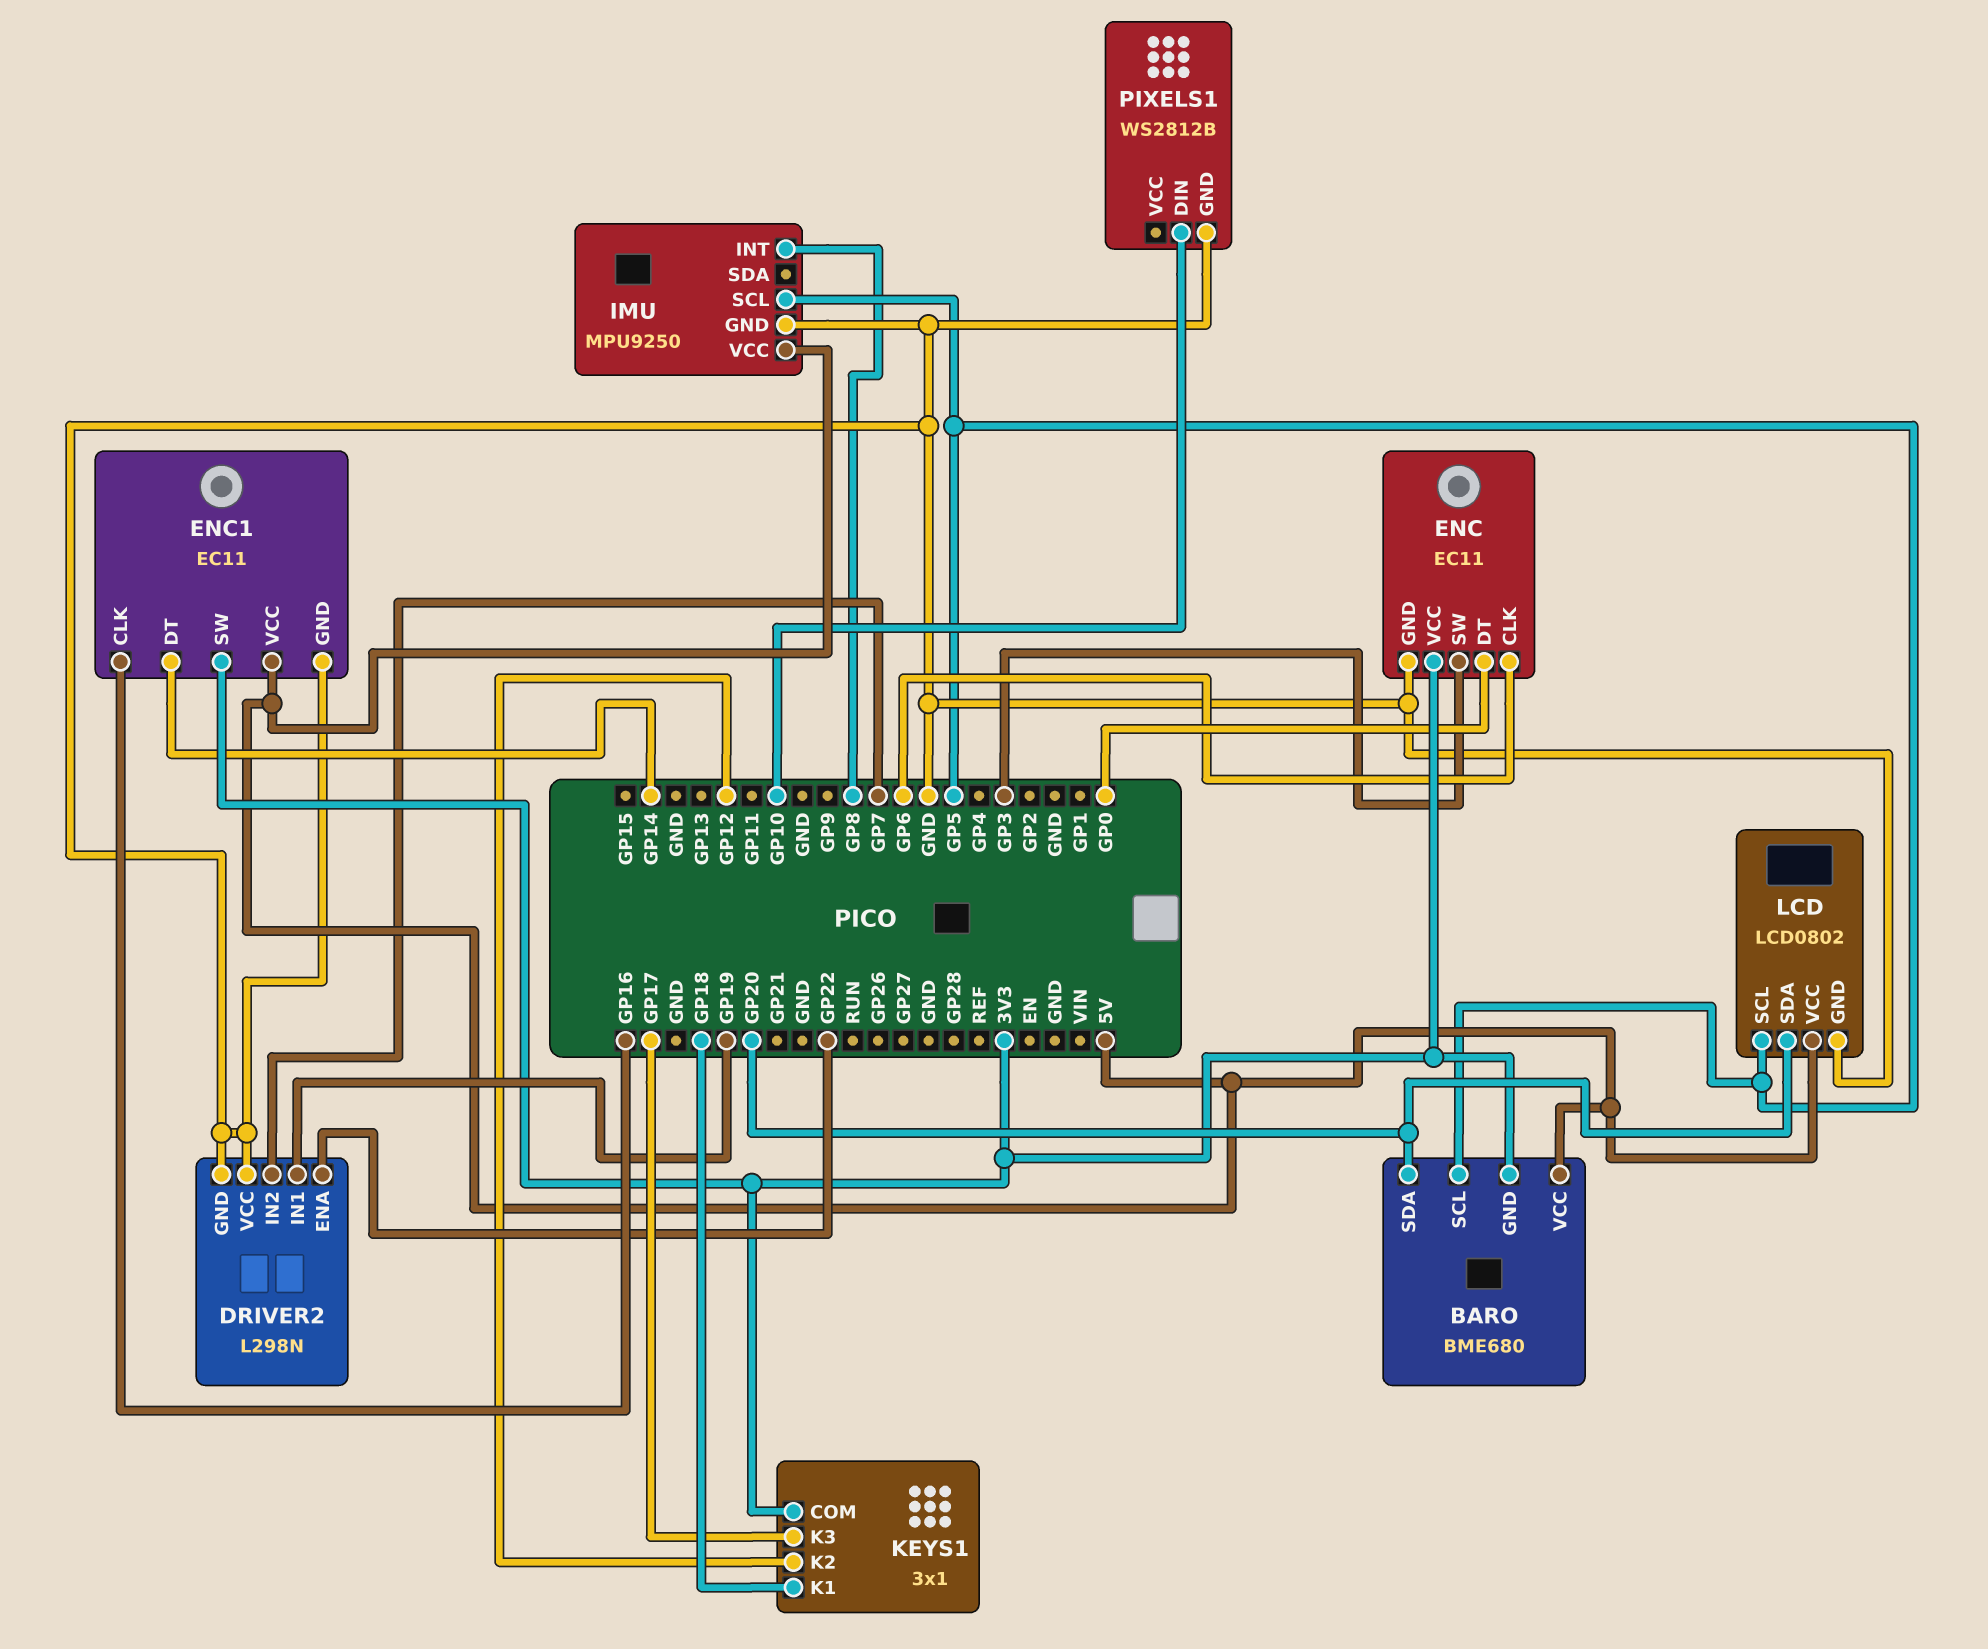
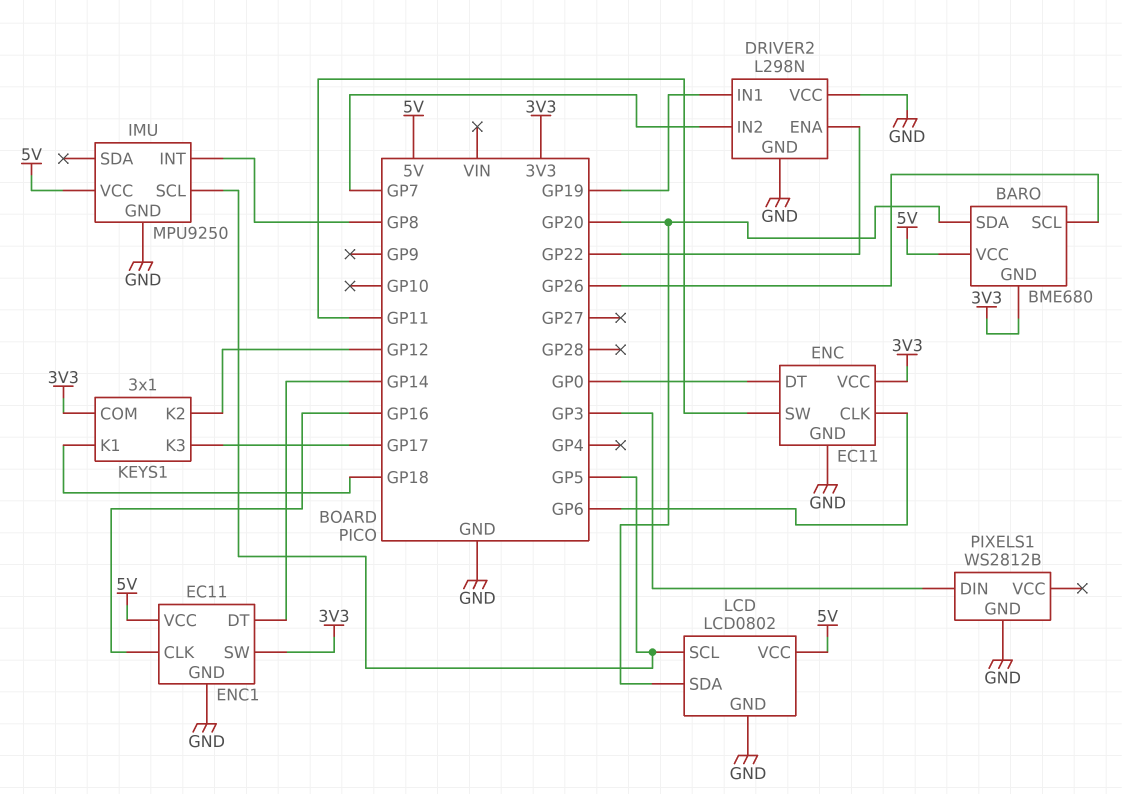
BARO pin SCL: GP5 -> GP26
ENC pin SW: GP3 -> GP11
PIXELS1 pin DIN: GP10 -> GP3

